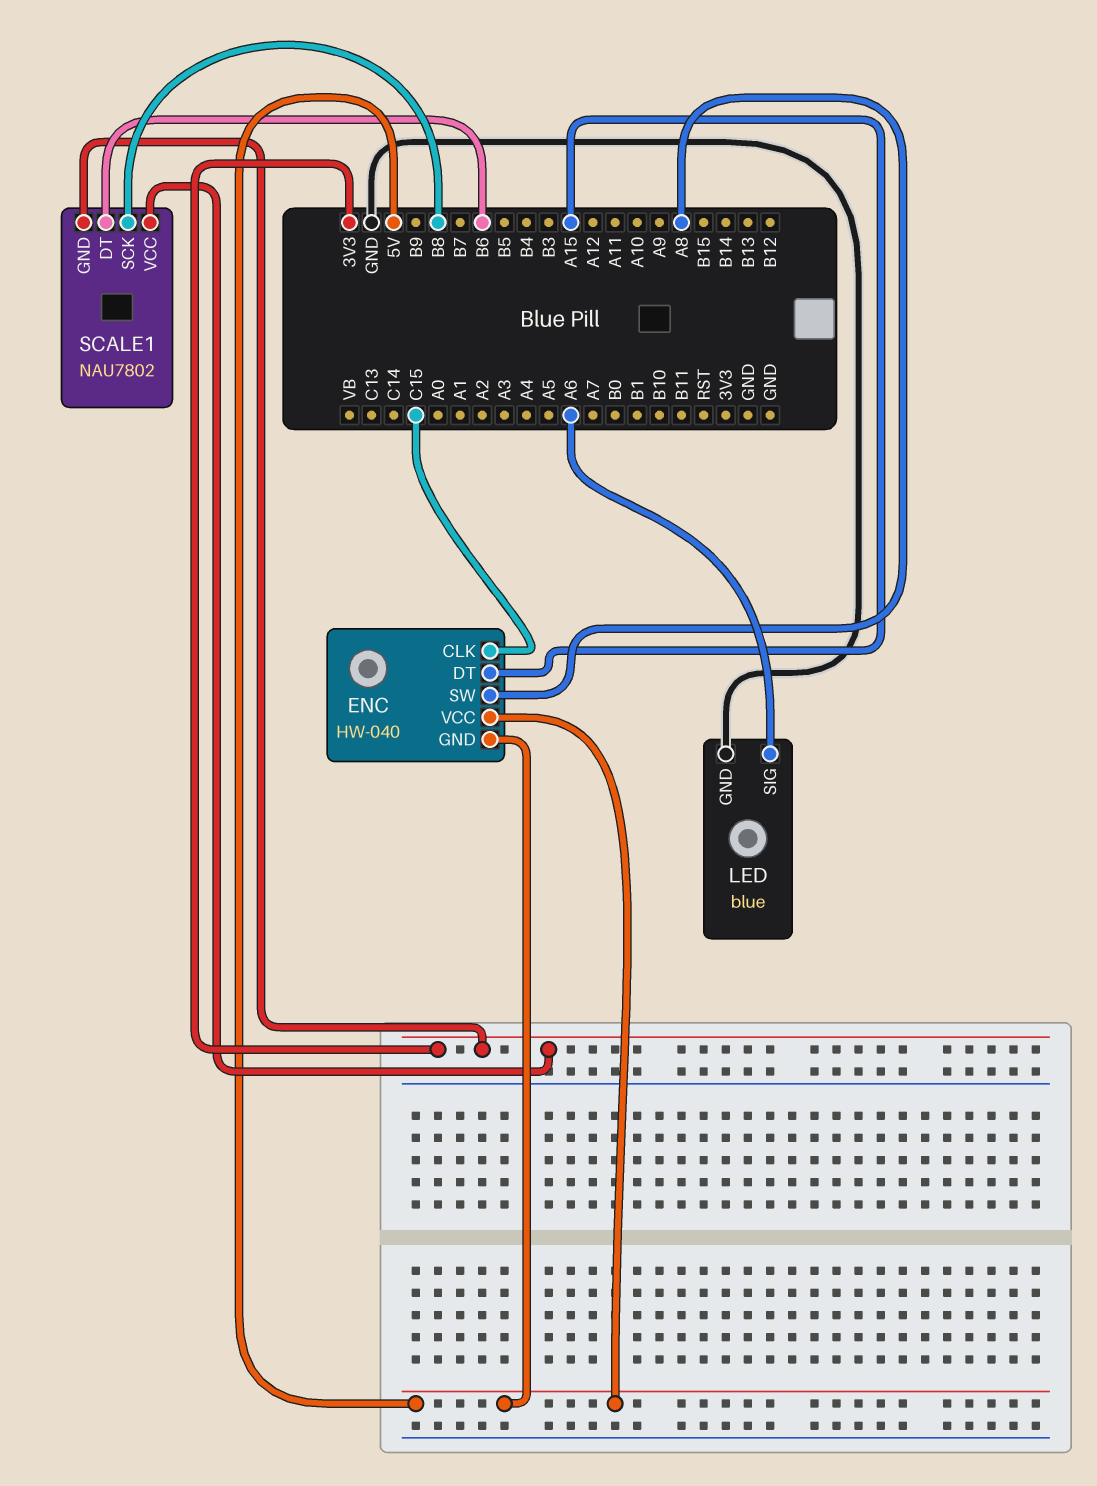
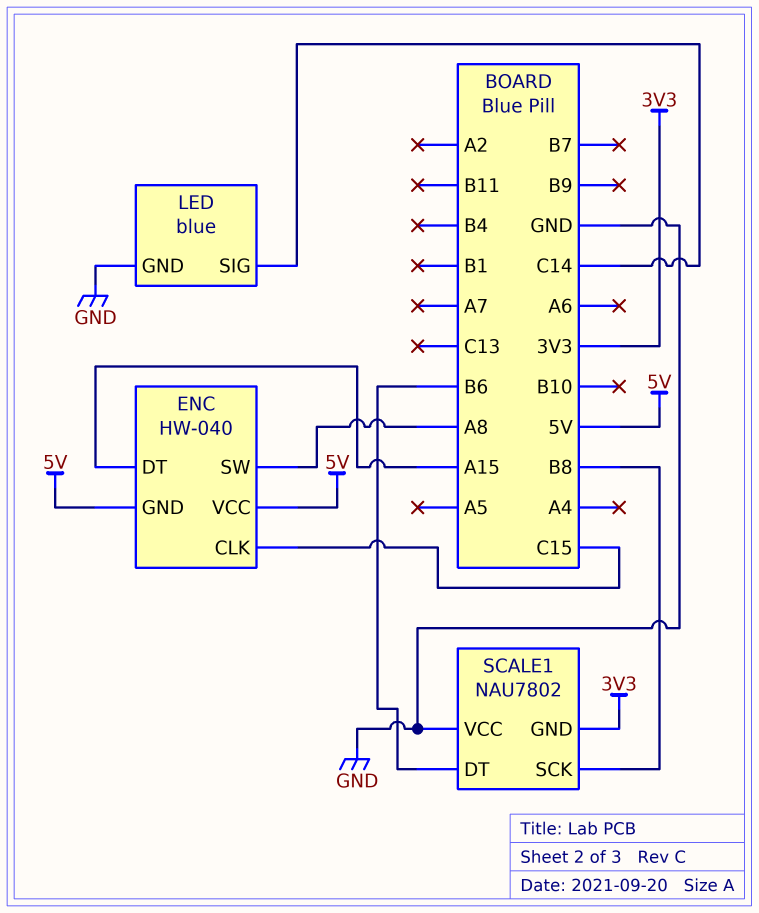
LED pin SIG: A6 -> C14
SCALE1 pin VCC: 3V3 -> GND

